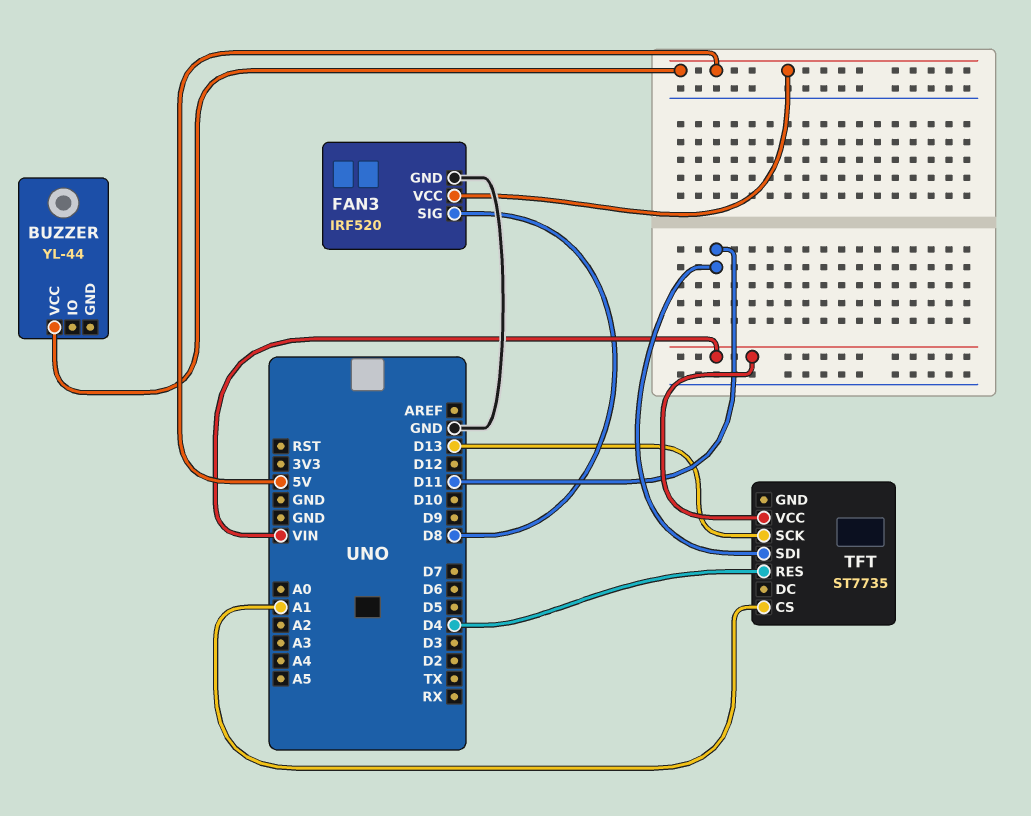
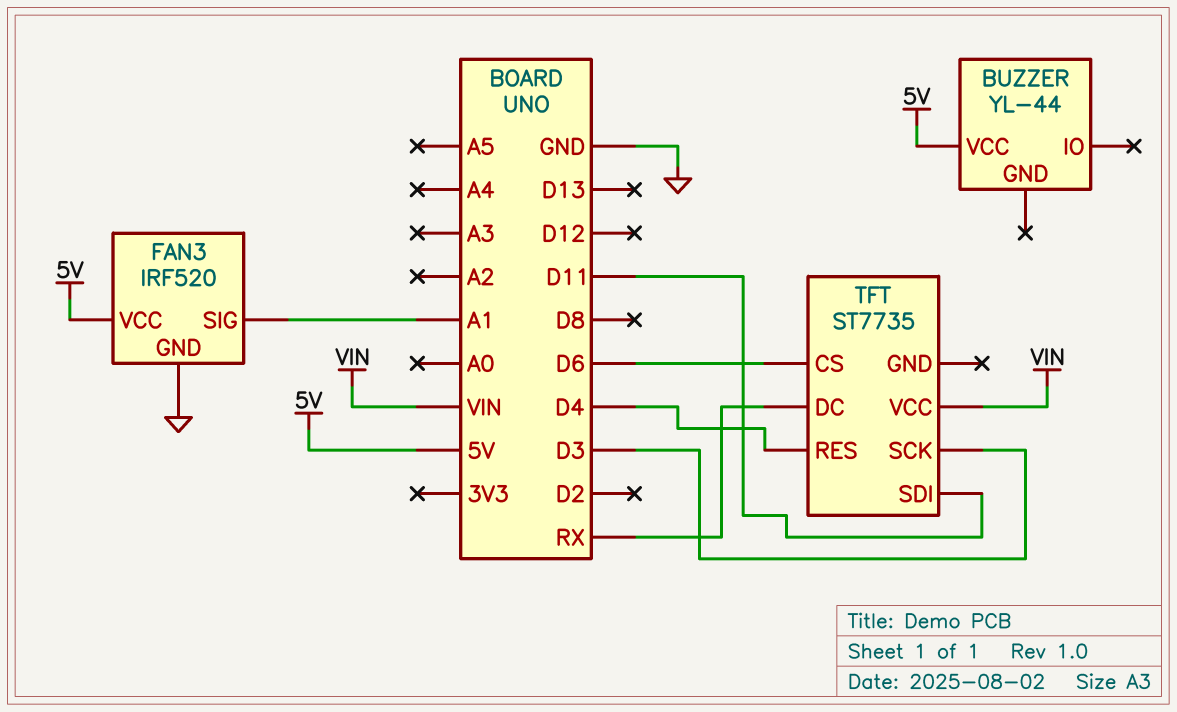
FAN3 pin SIG: D8 -> A1
TFT pin CS: A1 -> D6
TFT pin DC: none -> RX
TFT pin SCK: D13 -> D3

